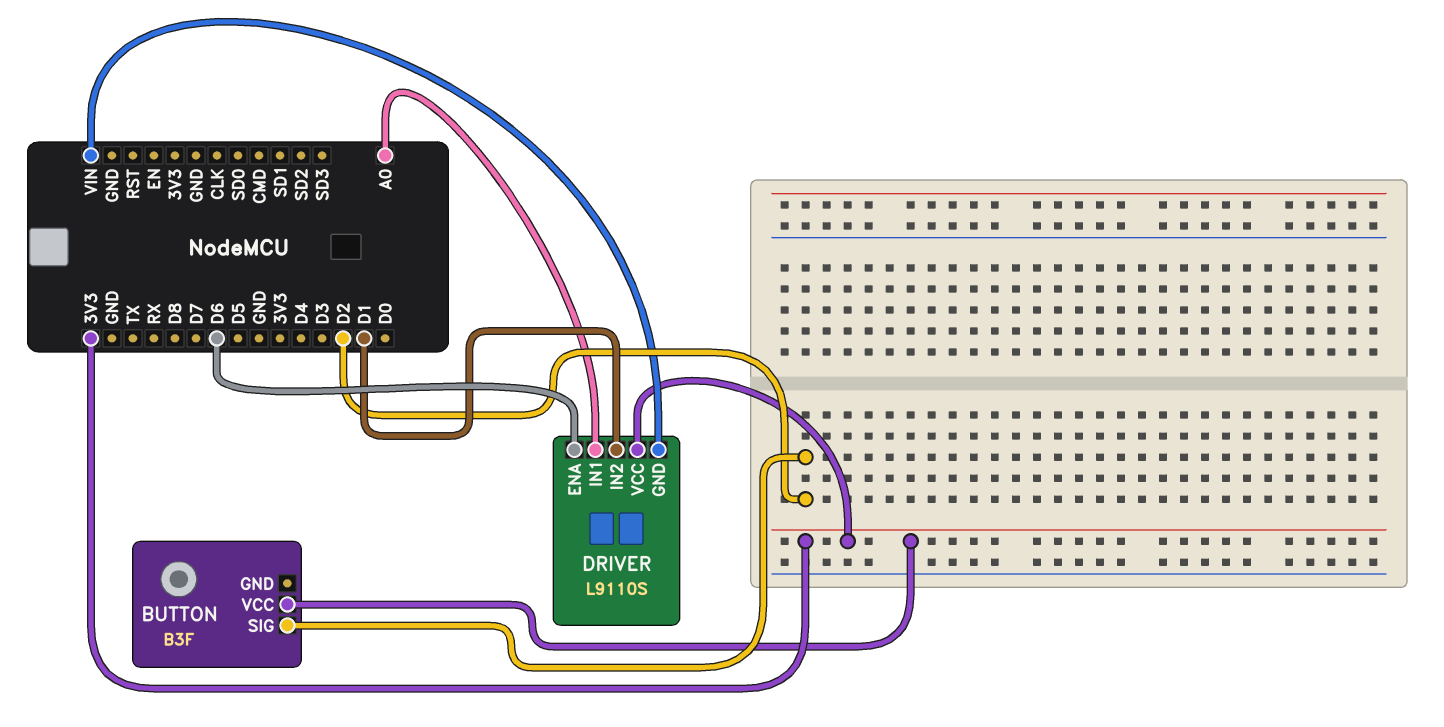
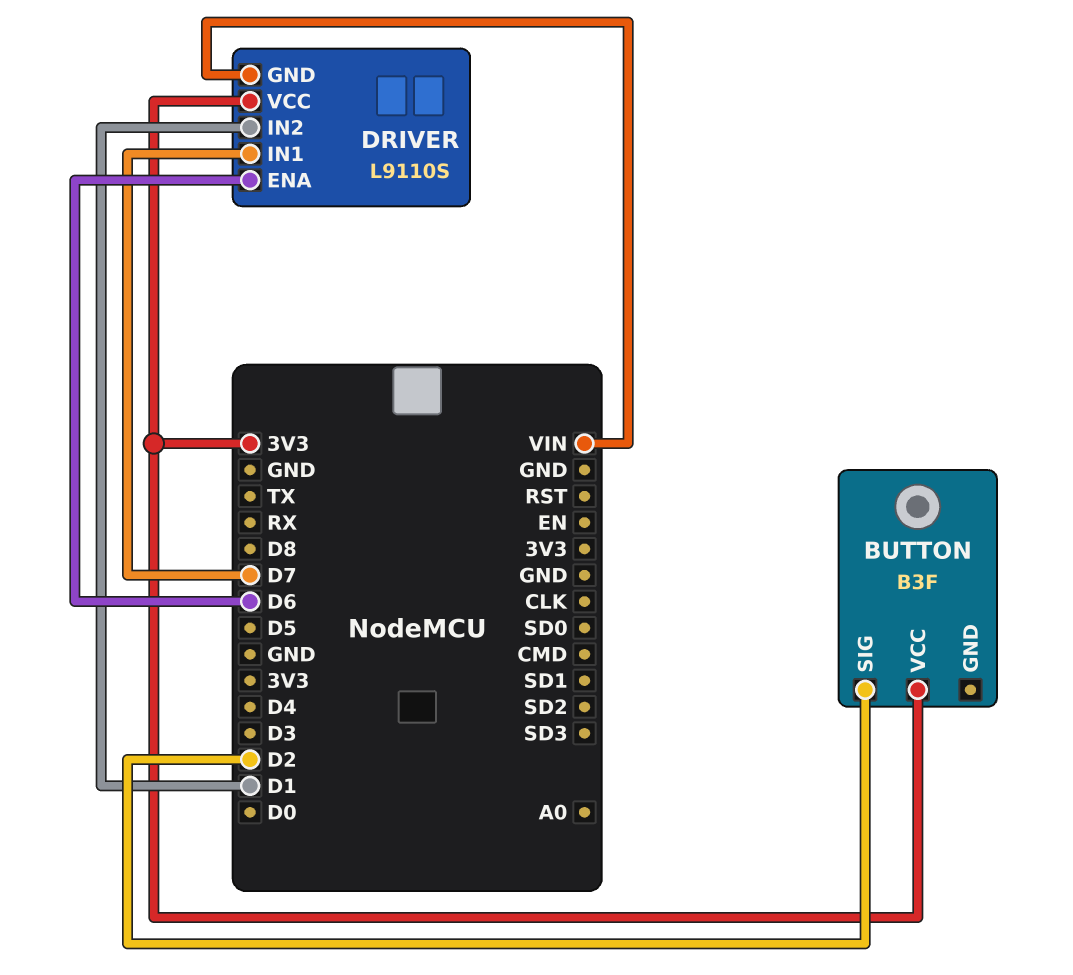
DRIVER pin IN1: A0 -> D7

